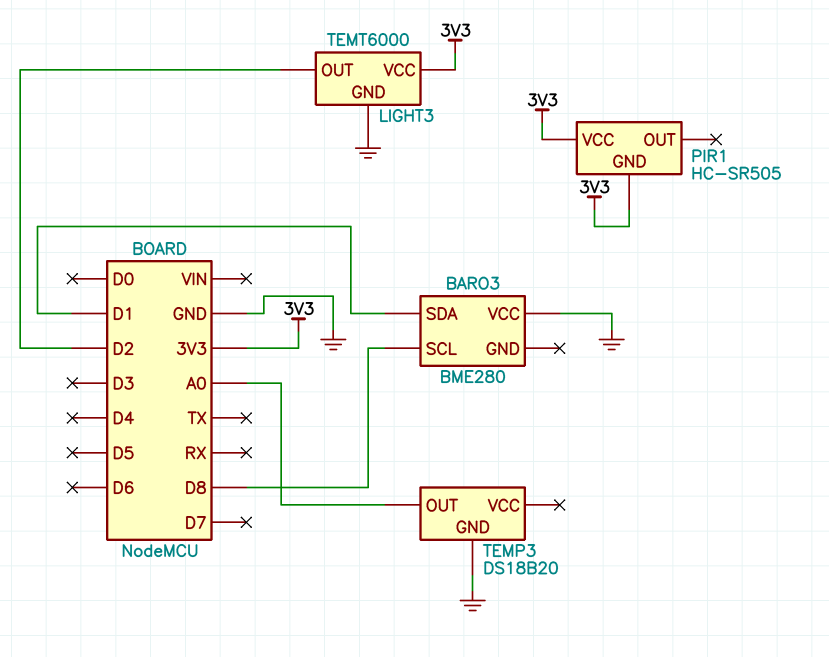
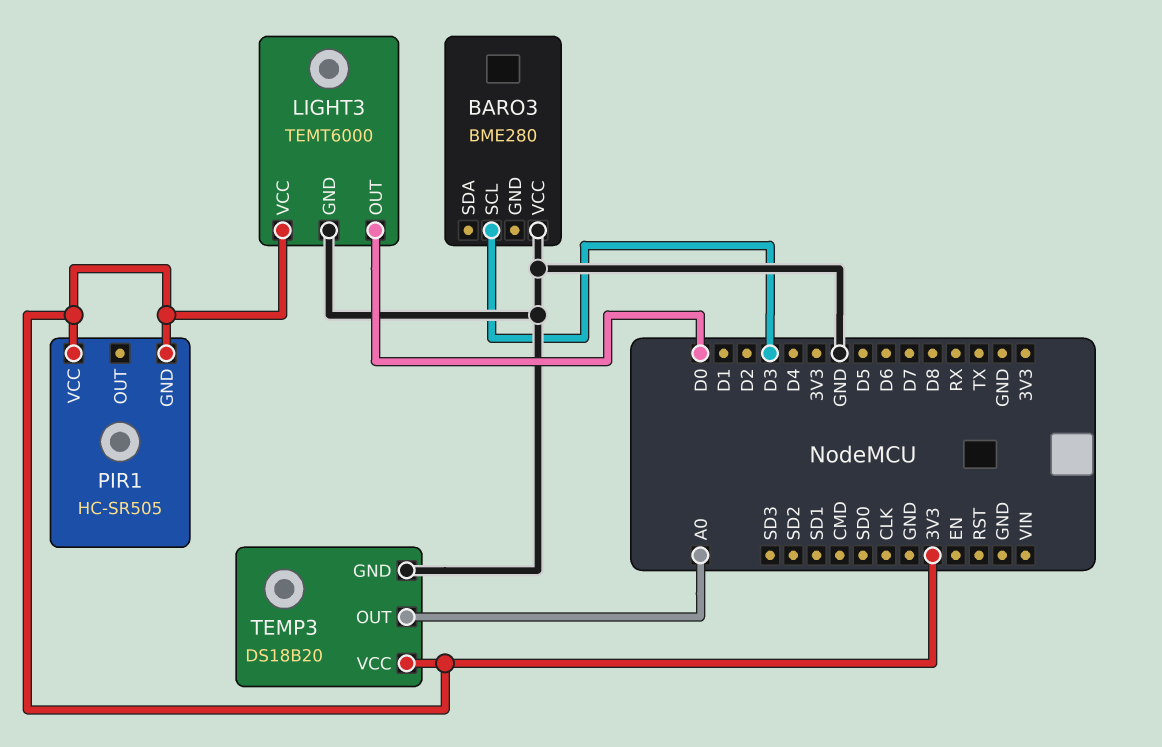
BARO3 pin SCL: D8 -> D3
BARO3 pin SDA: D1 -> none
LIGHT3 pin OUT: D2 -> D0
TEMP3 pin VCC: none -> 3V3

